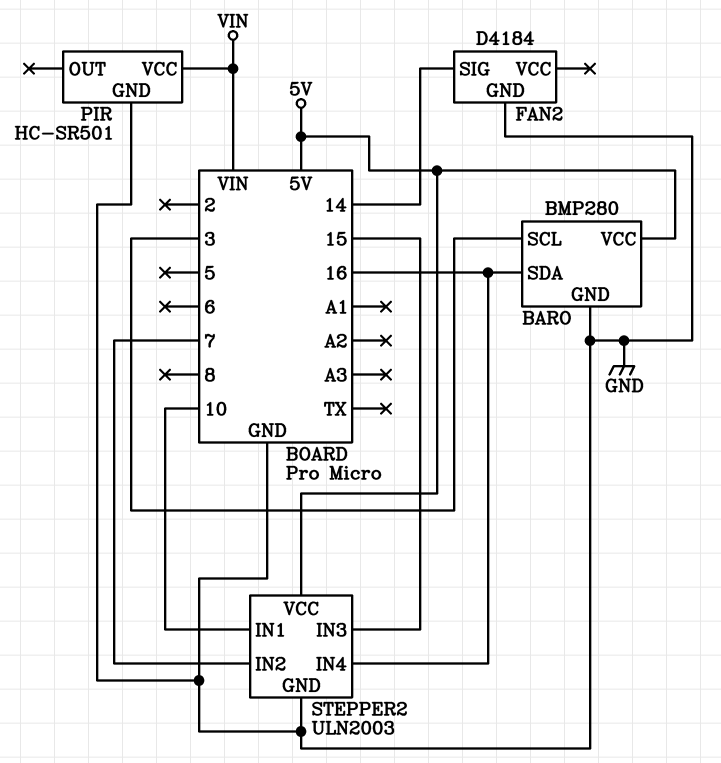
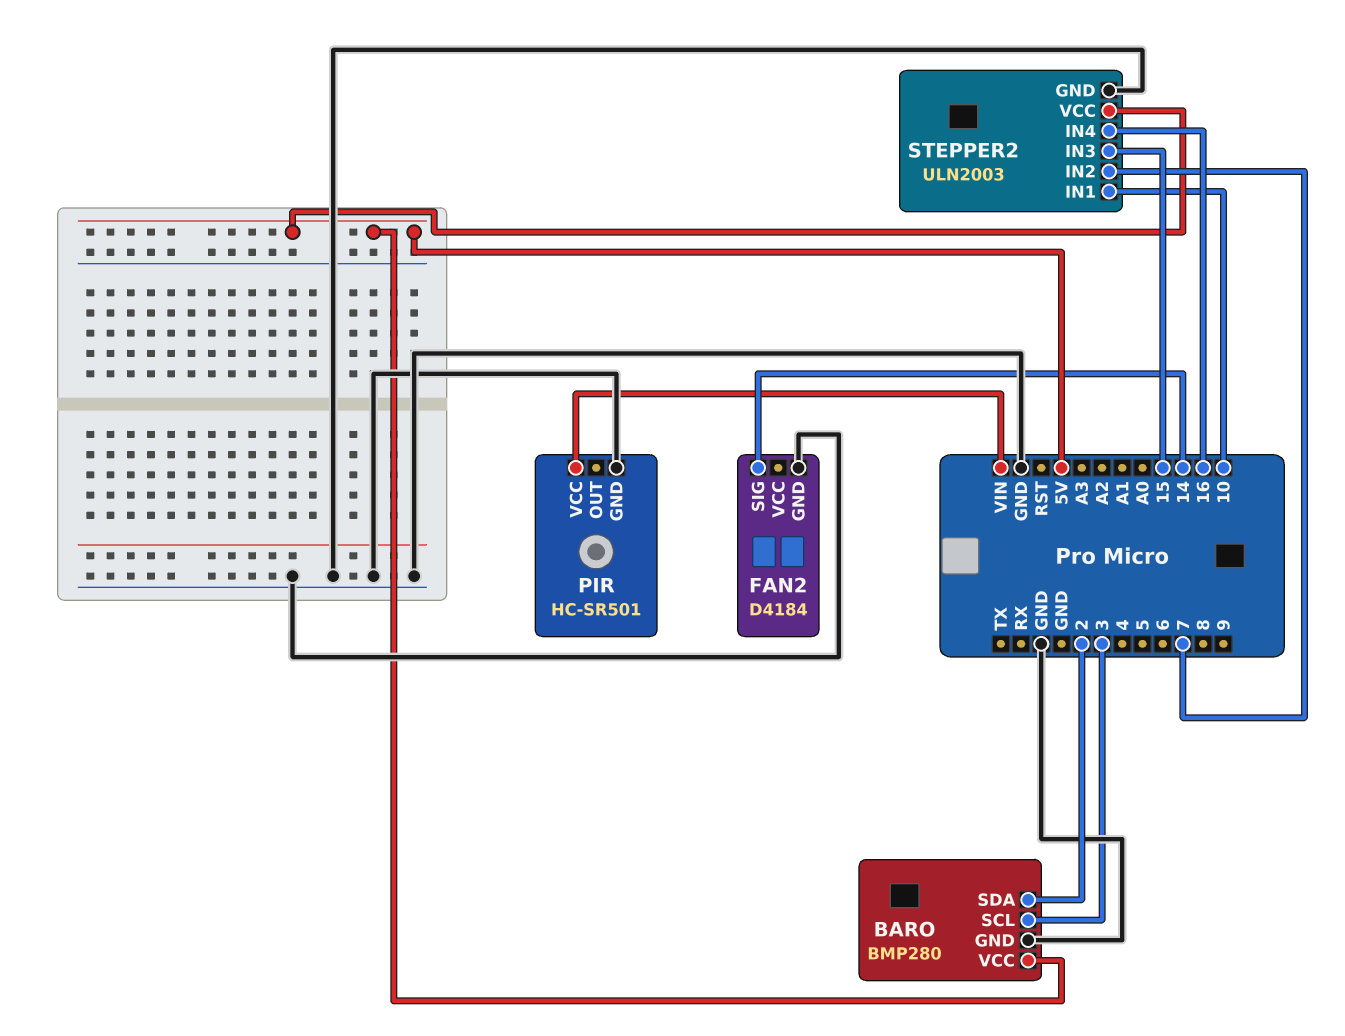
BARO pin SDA: 16 -> 2

